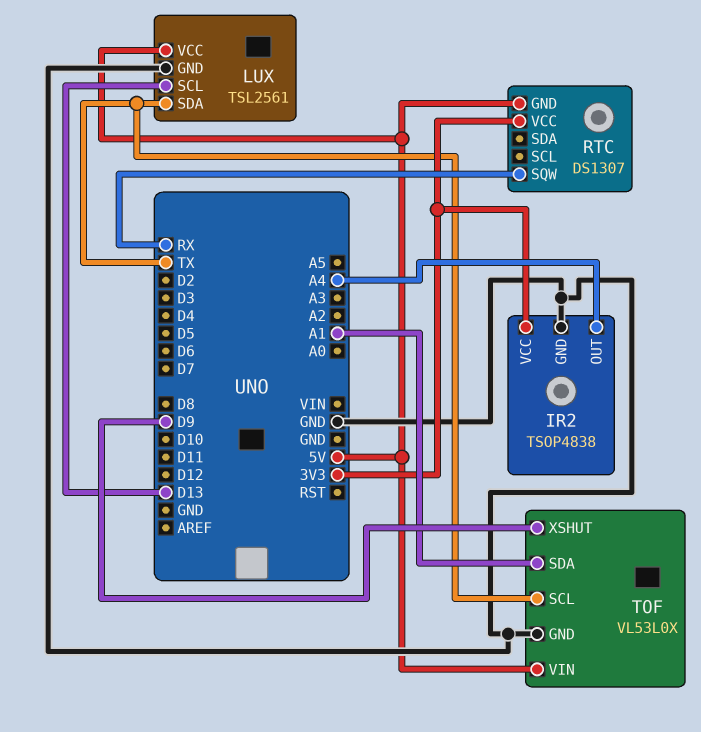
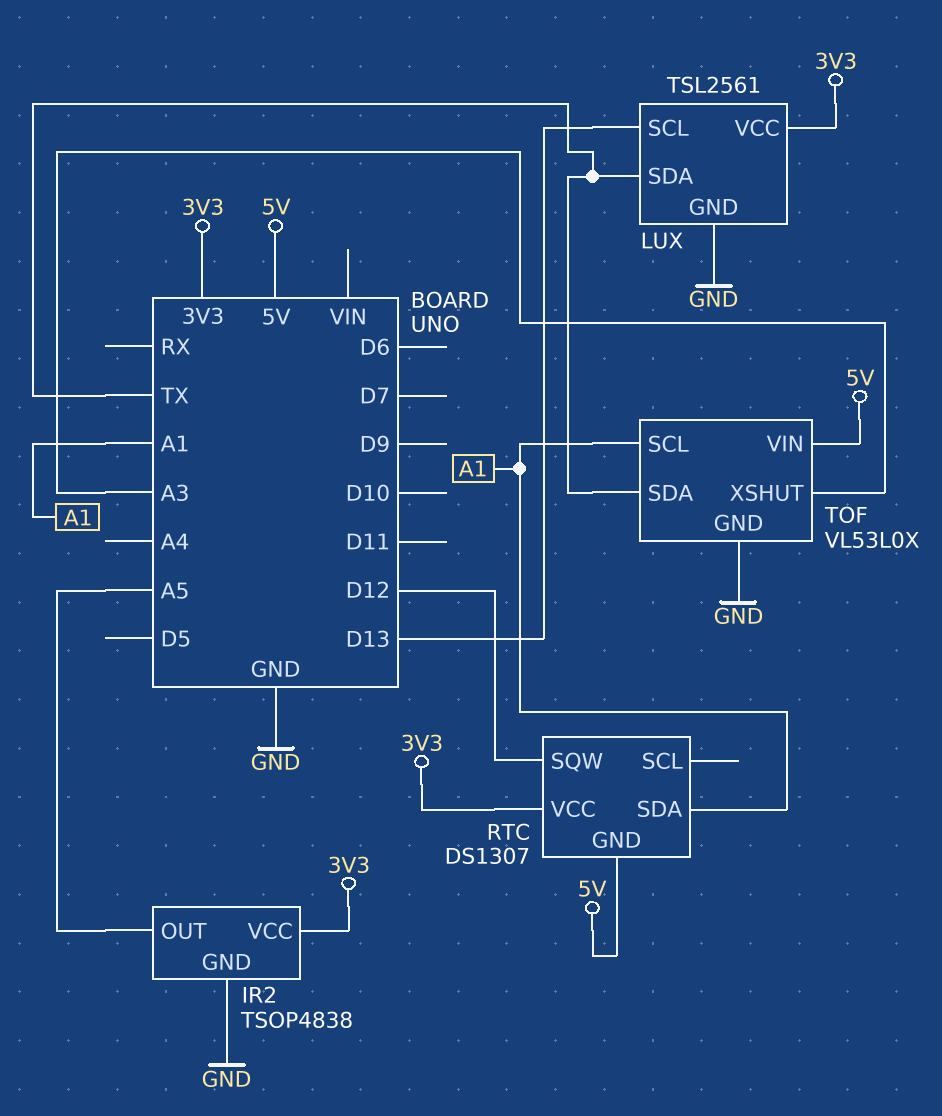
IR2 pin OUT: A4 -> A5
LUX pin VCC: 5V -> 3V3
RTC pin SDA: none -> A1
RTC pin SQW: RX -> D12
TOF pin SCL: TX -> A1
TOF pin SDA: A1 -> TX
TOF pin XSHUT: D9 -> A3

